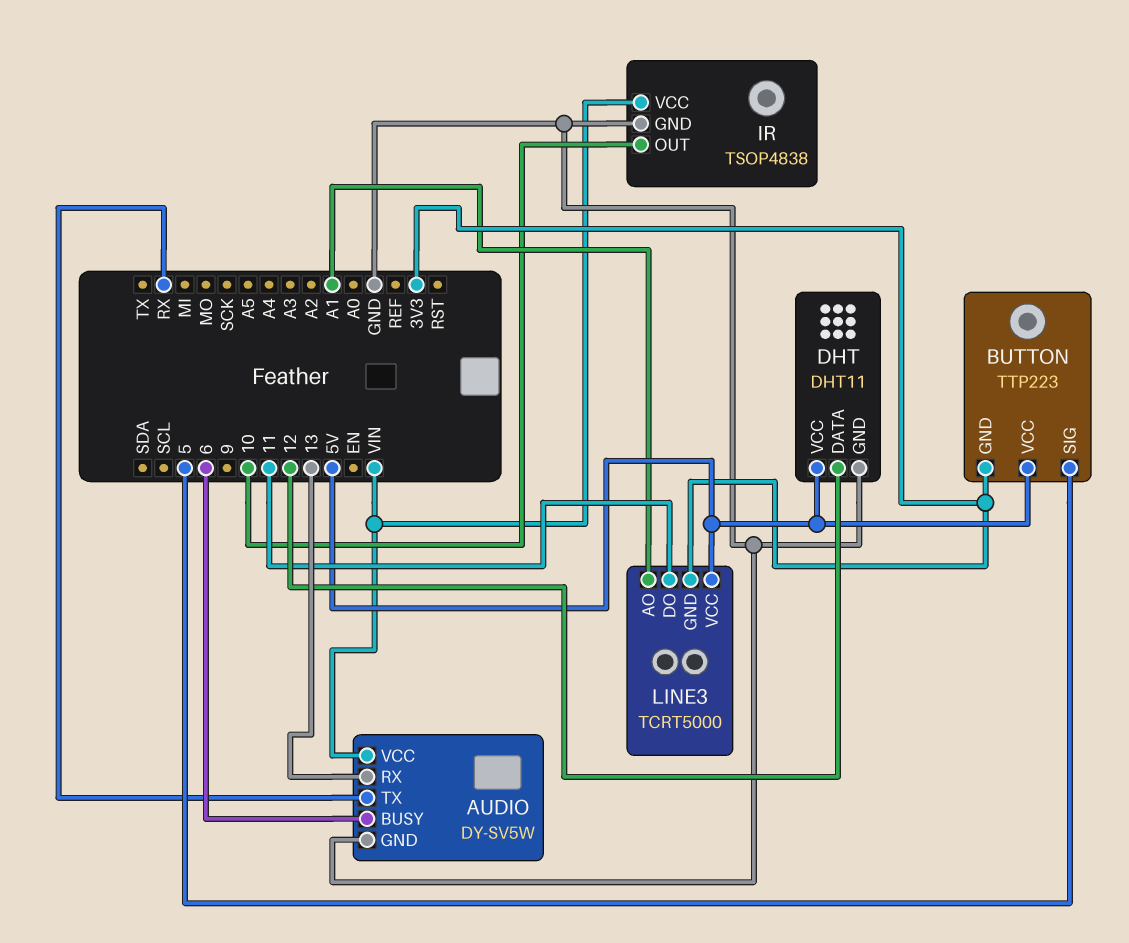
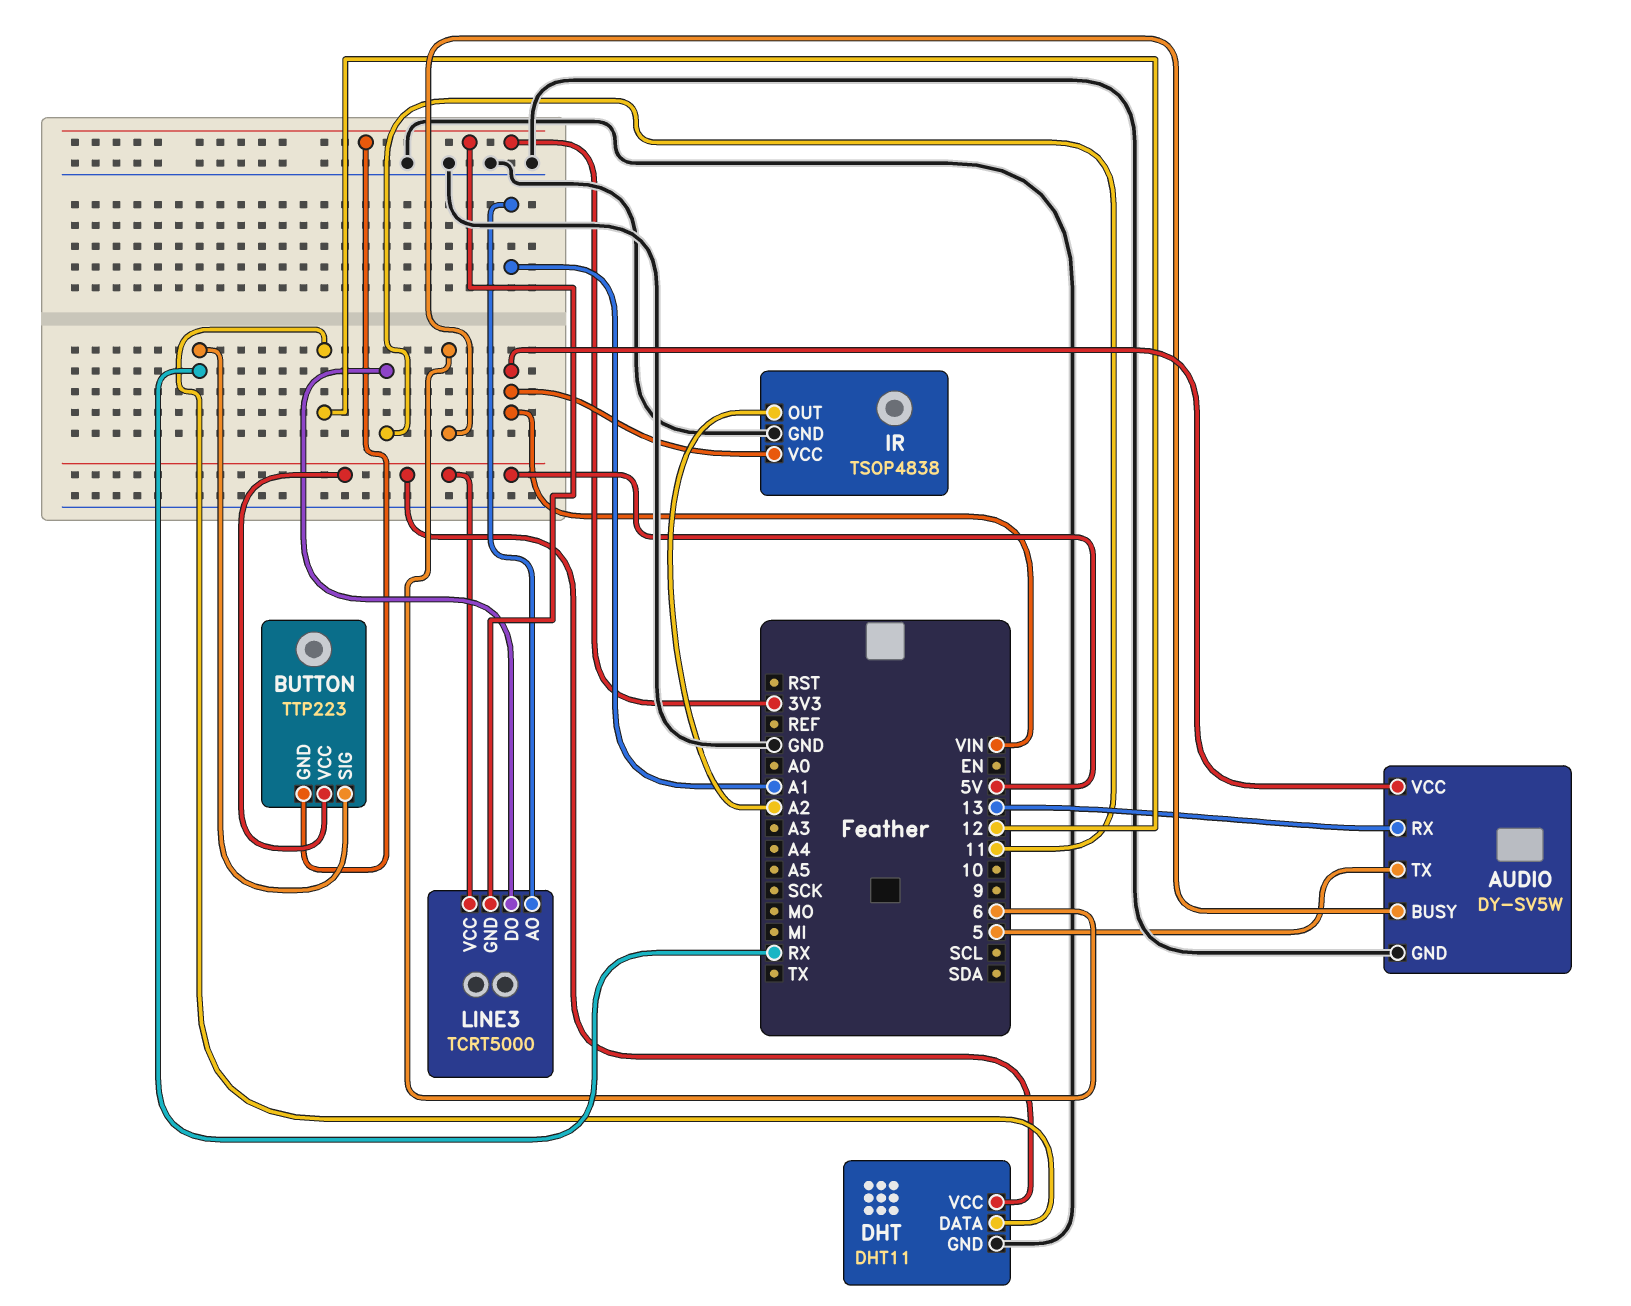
AUDIO pin TX: RX -> 5
BUTTON pin SIG: 5 -> RX
IR pin OUT: 10 -> A2

